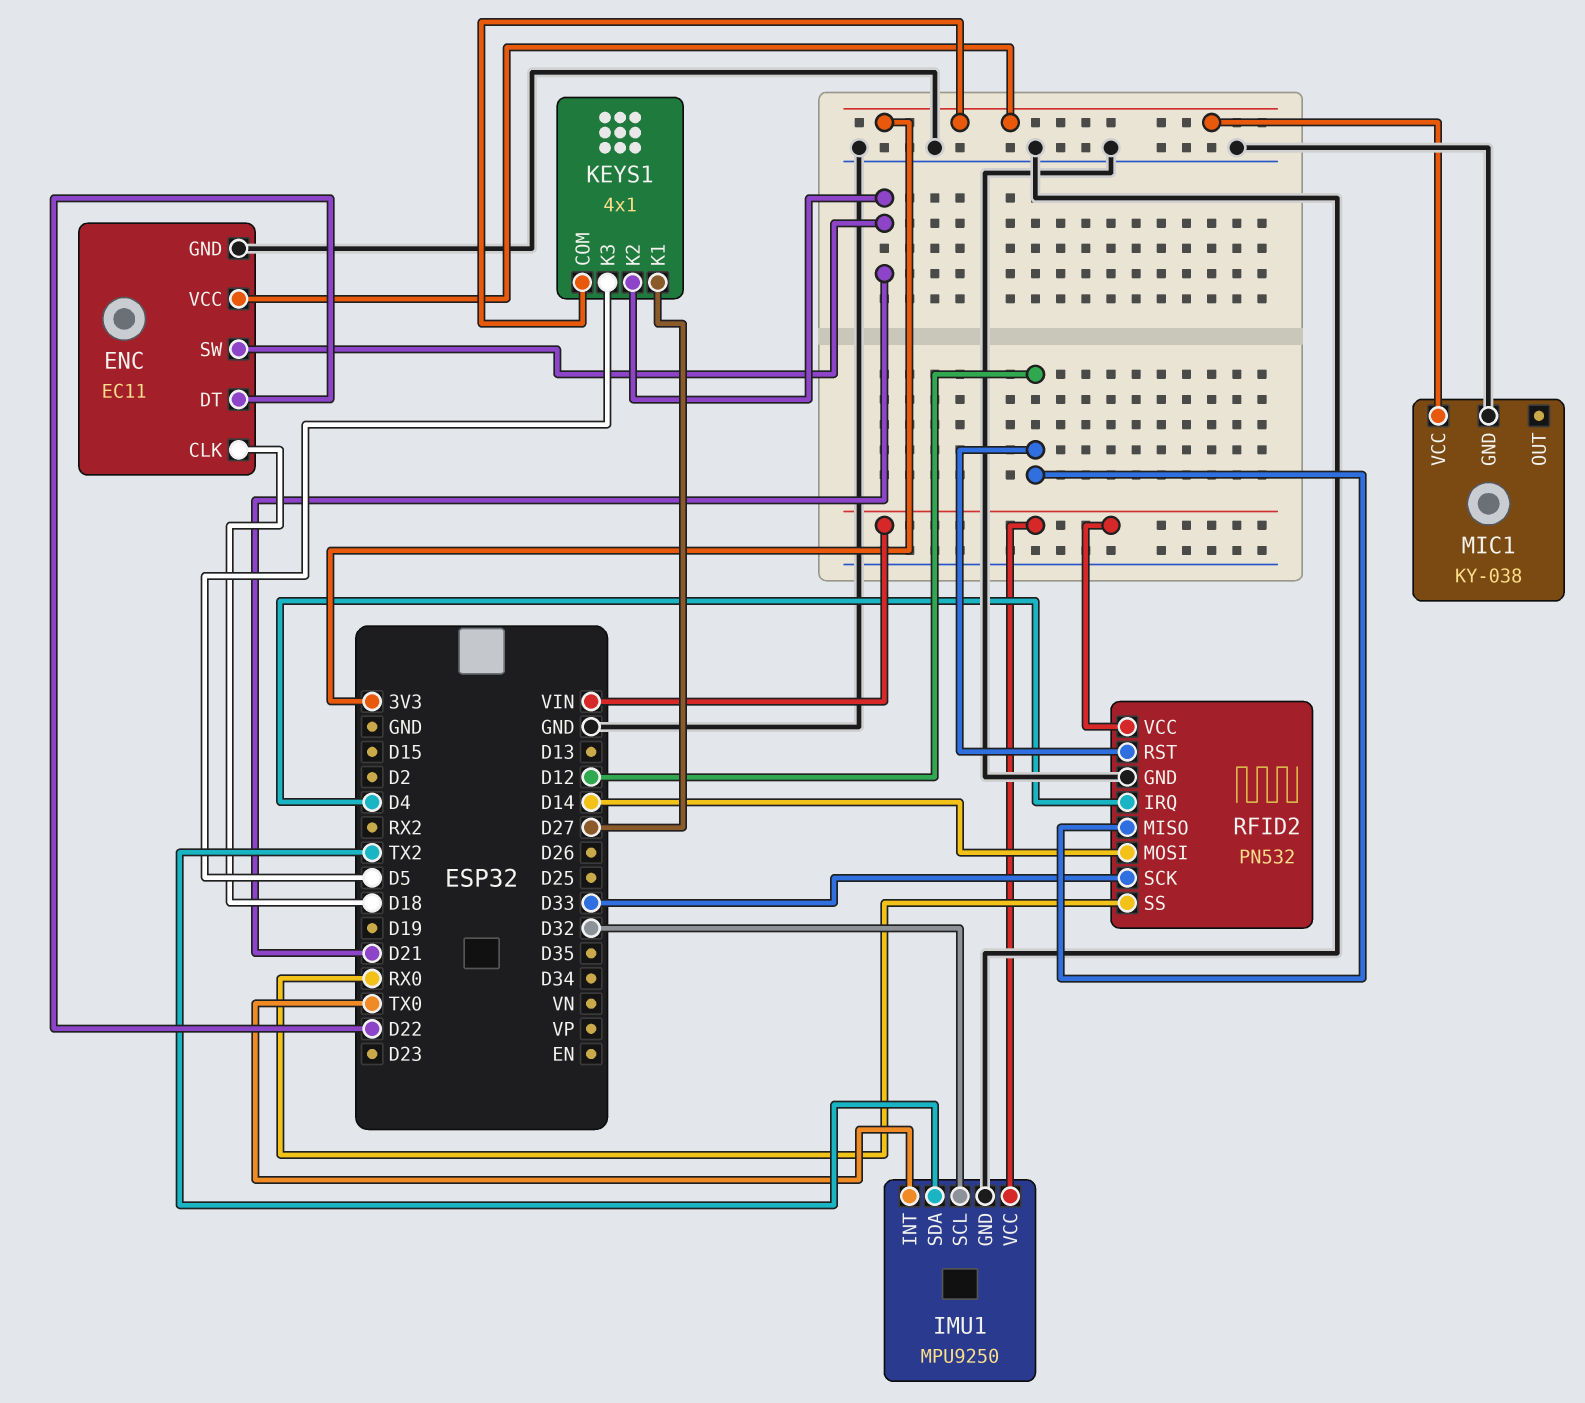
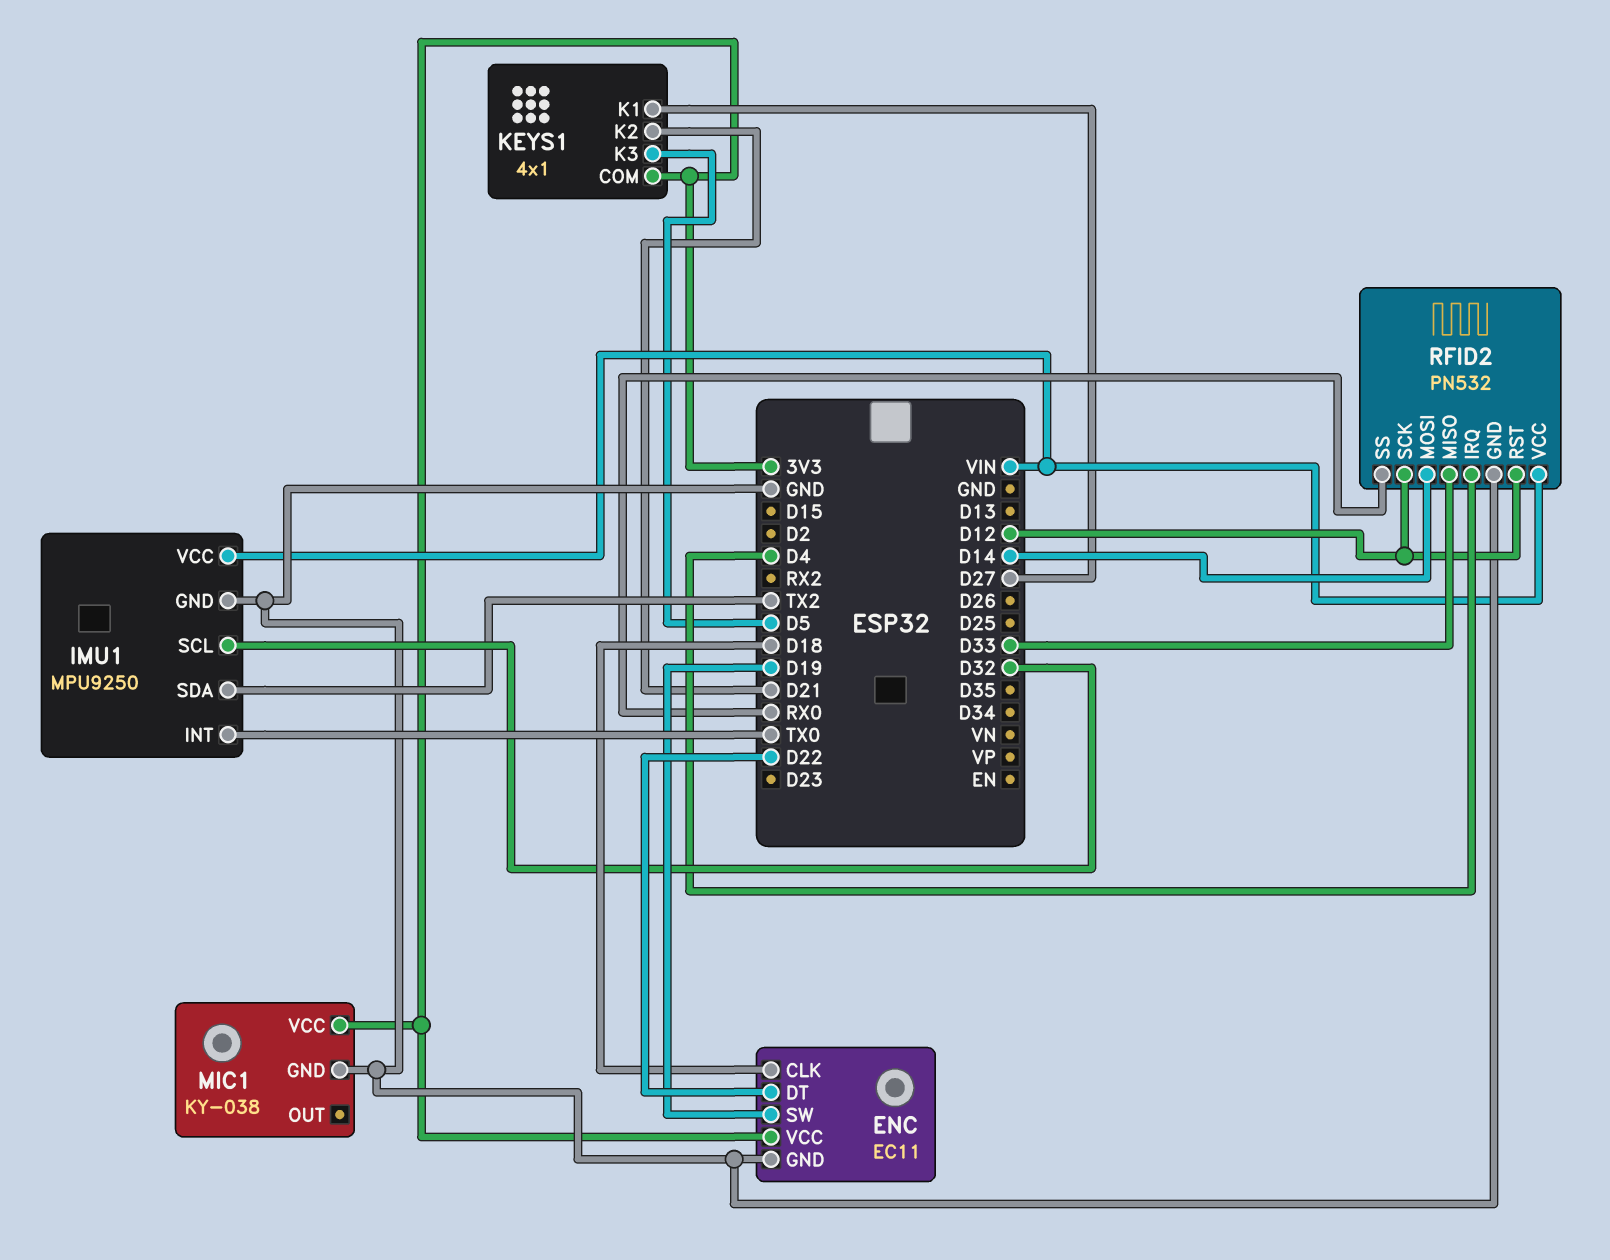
ENC pin SW: D21 -> D19
RFID2 pin MISO: D12 -> D33
RFID2 pin SCK: D33 -> D12

